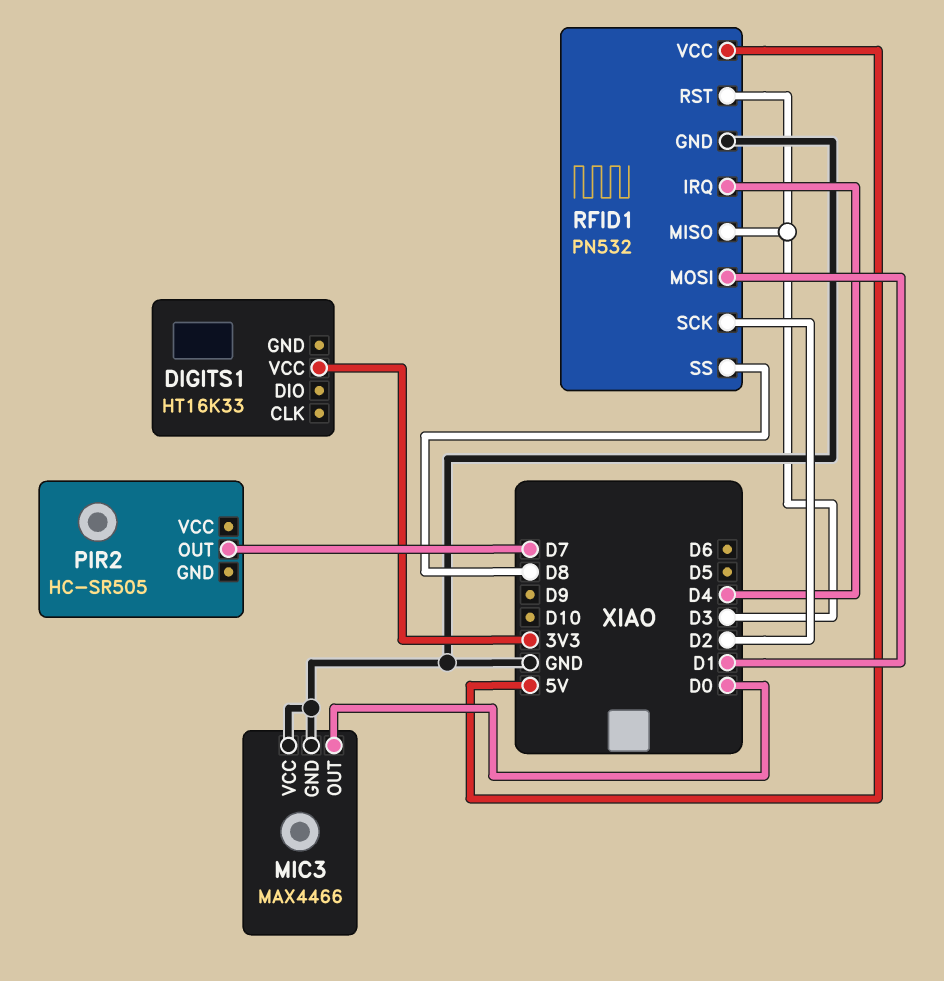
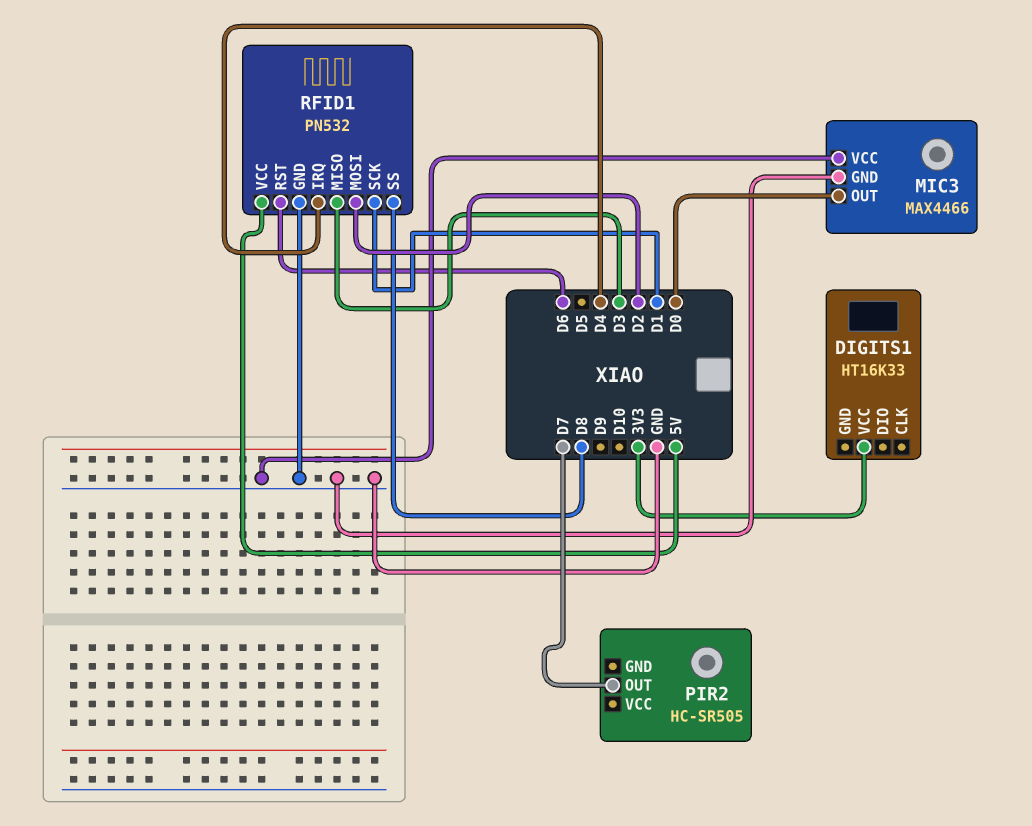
RFID1 pin MOSI: D1 -> D2
RFID1 pin RST: D3 -> D6
RFID1 pin SCK: D2 -> D1

